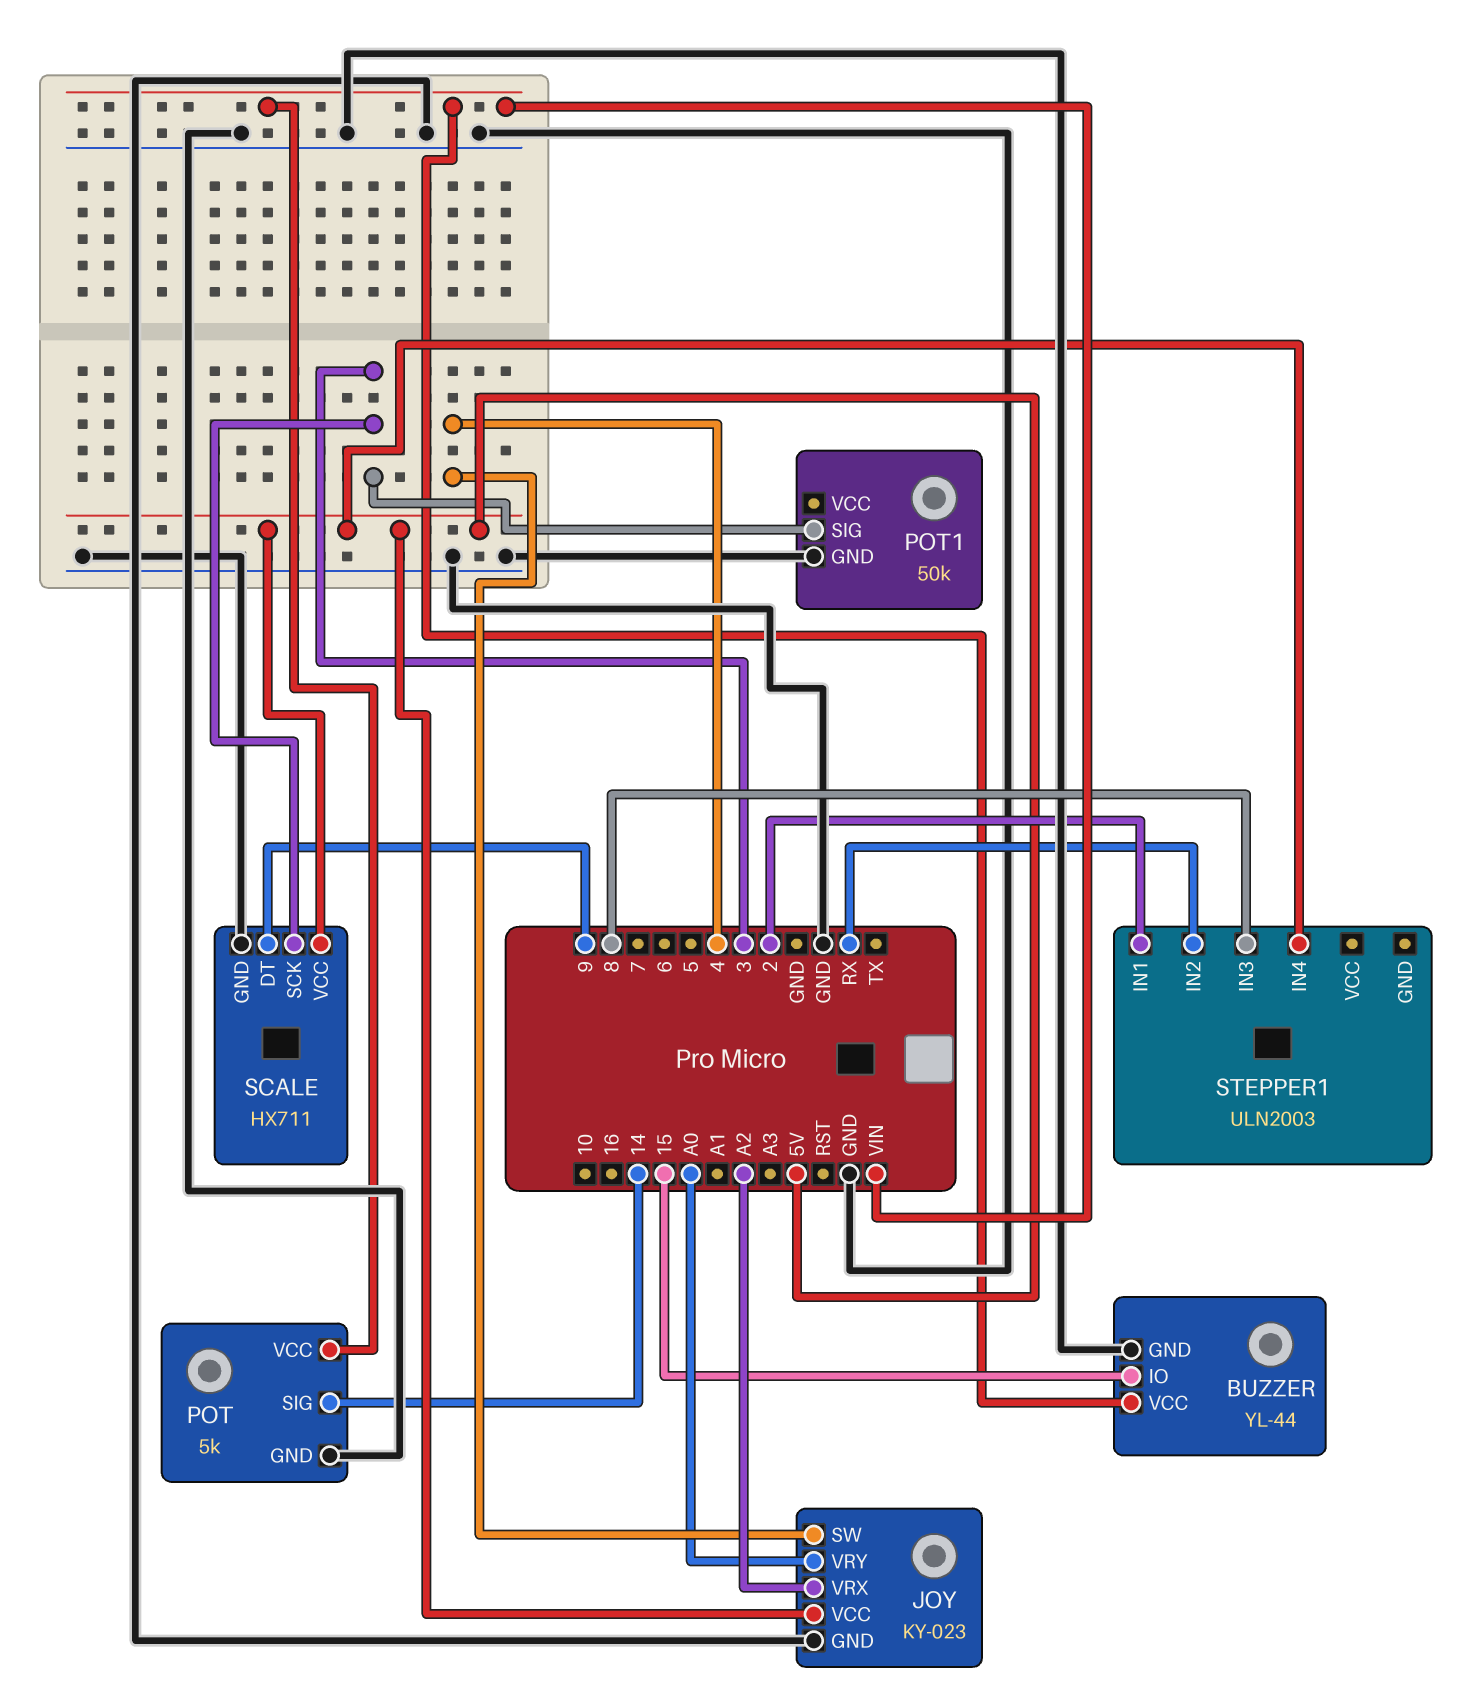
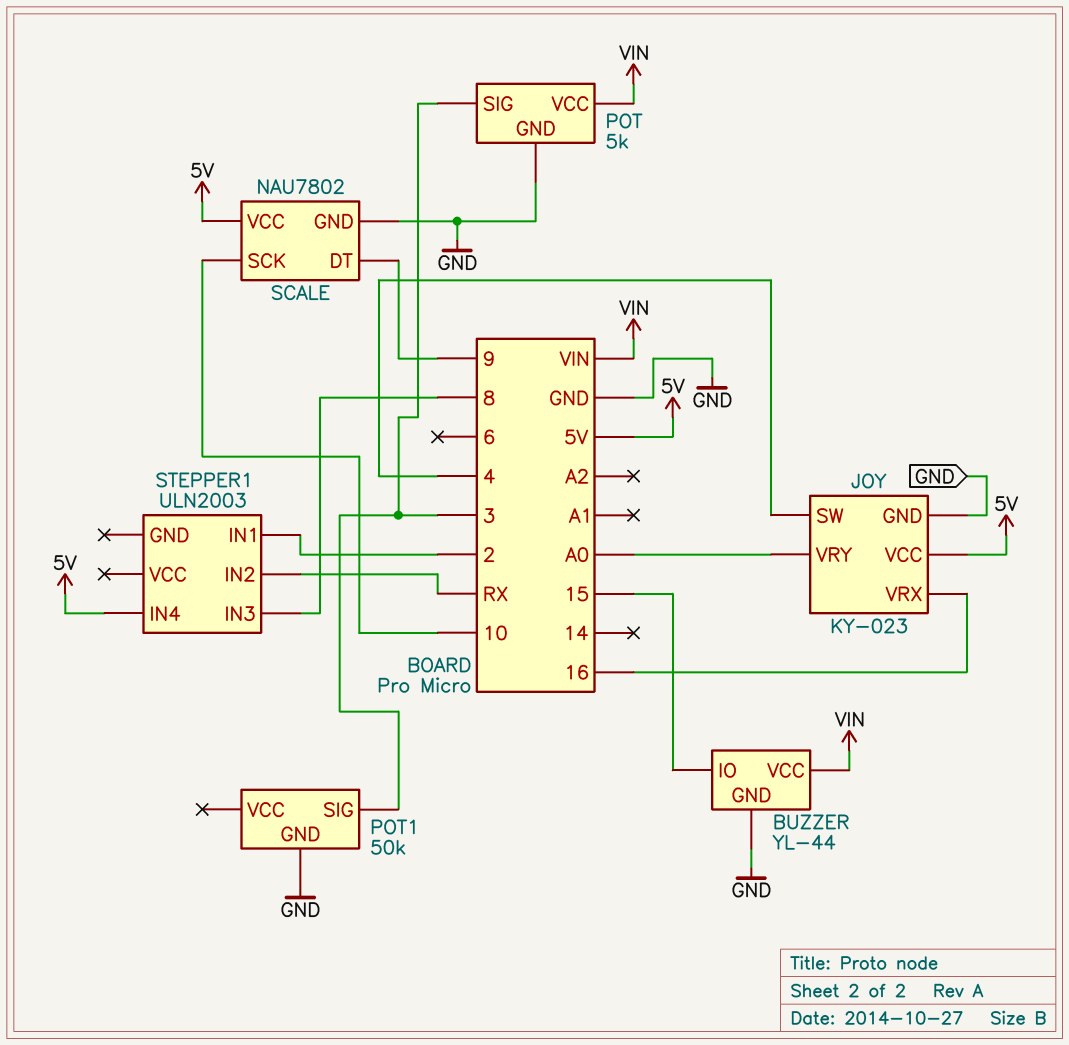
JOY pin VRX: A2 -> 16
POT pin SIG: 14 -> 3
SCALE: HX711 -> NAU7802
SCALE pin SCK: 3 -> 10

